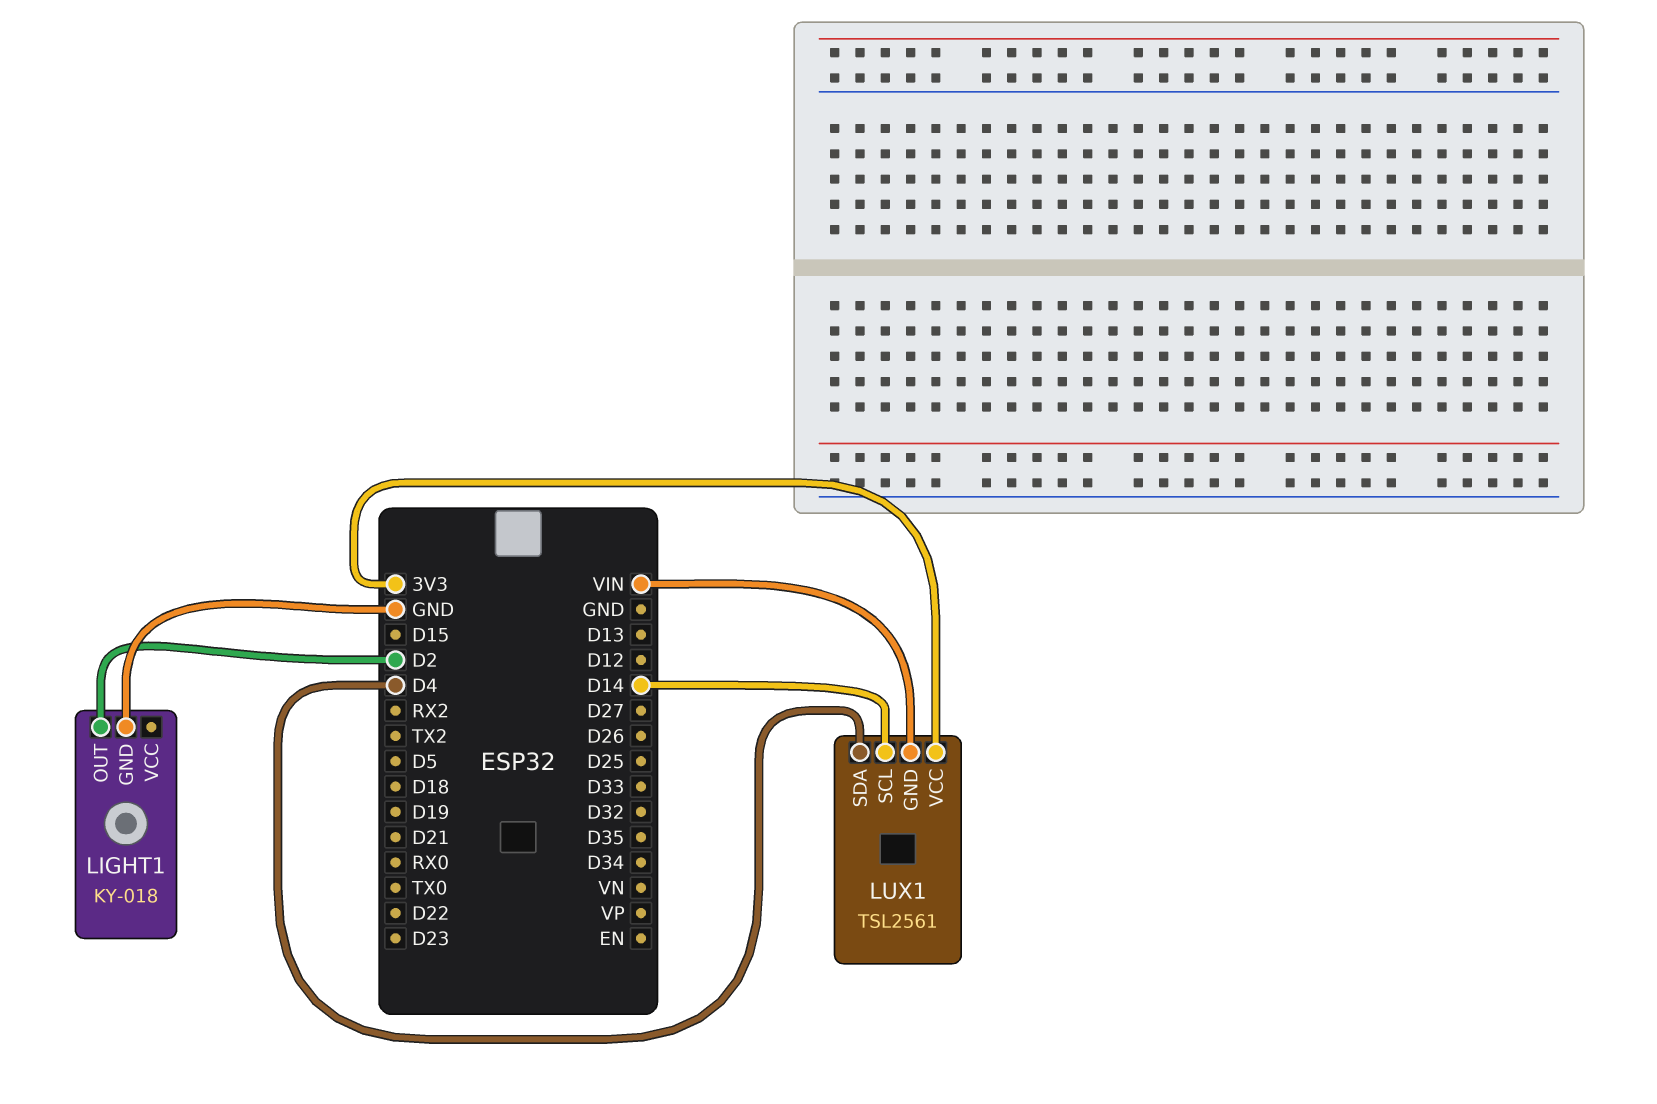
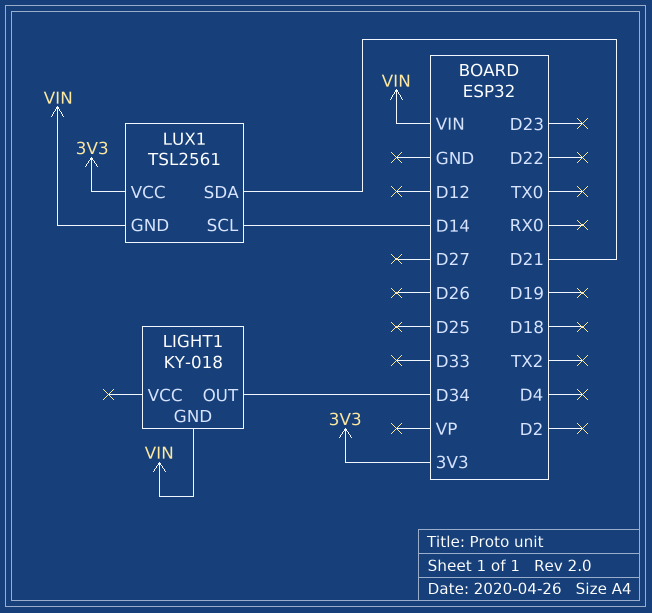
LIGHT1 pin GND: GND -> VIN
LIGHT1 pin OUT: D2 -> D34
LUX1 pin SDA: D4 -> D21

